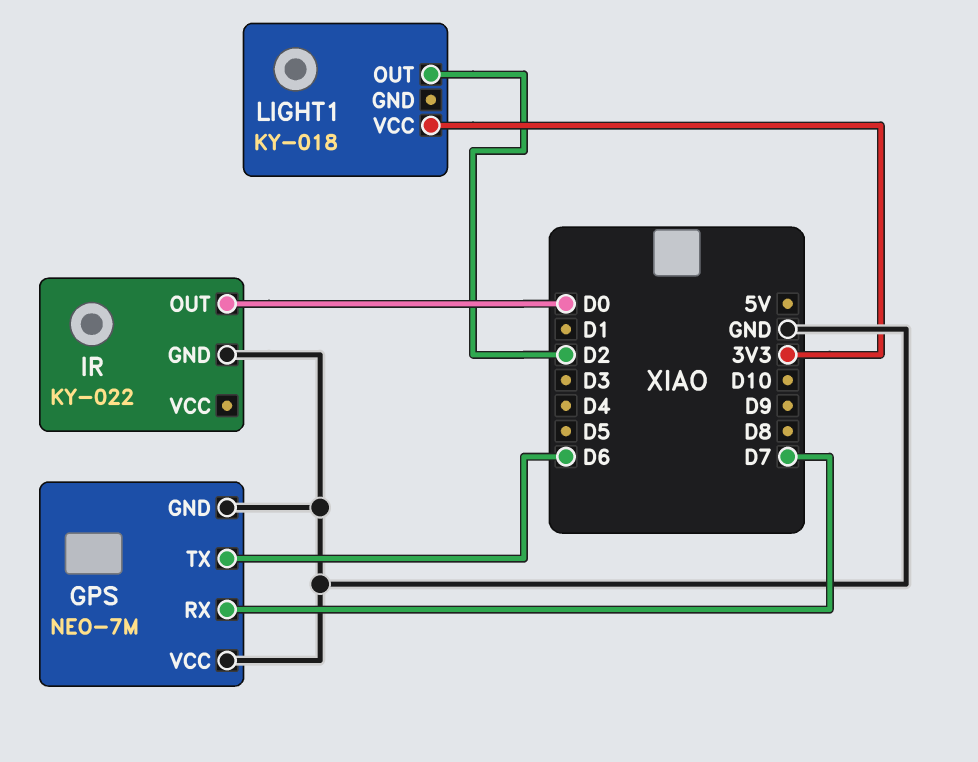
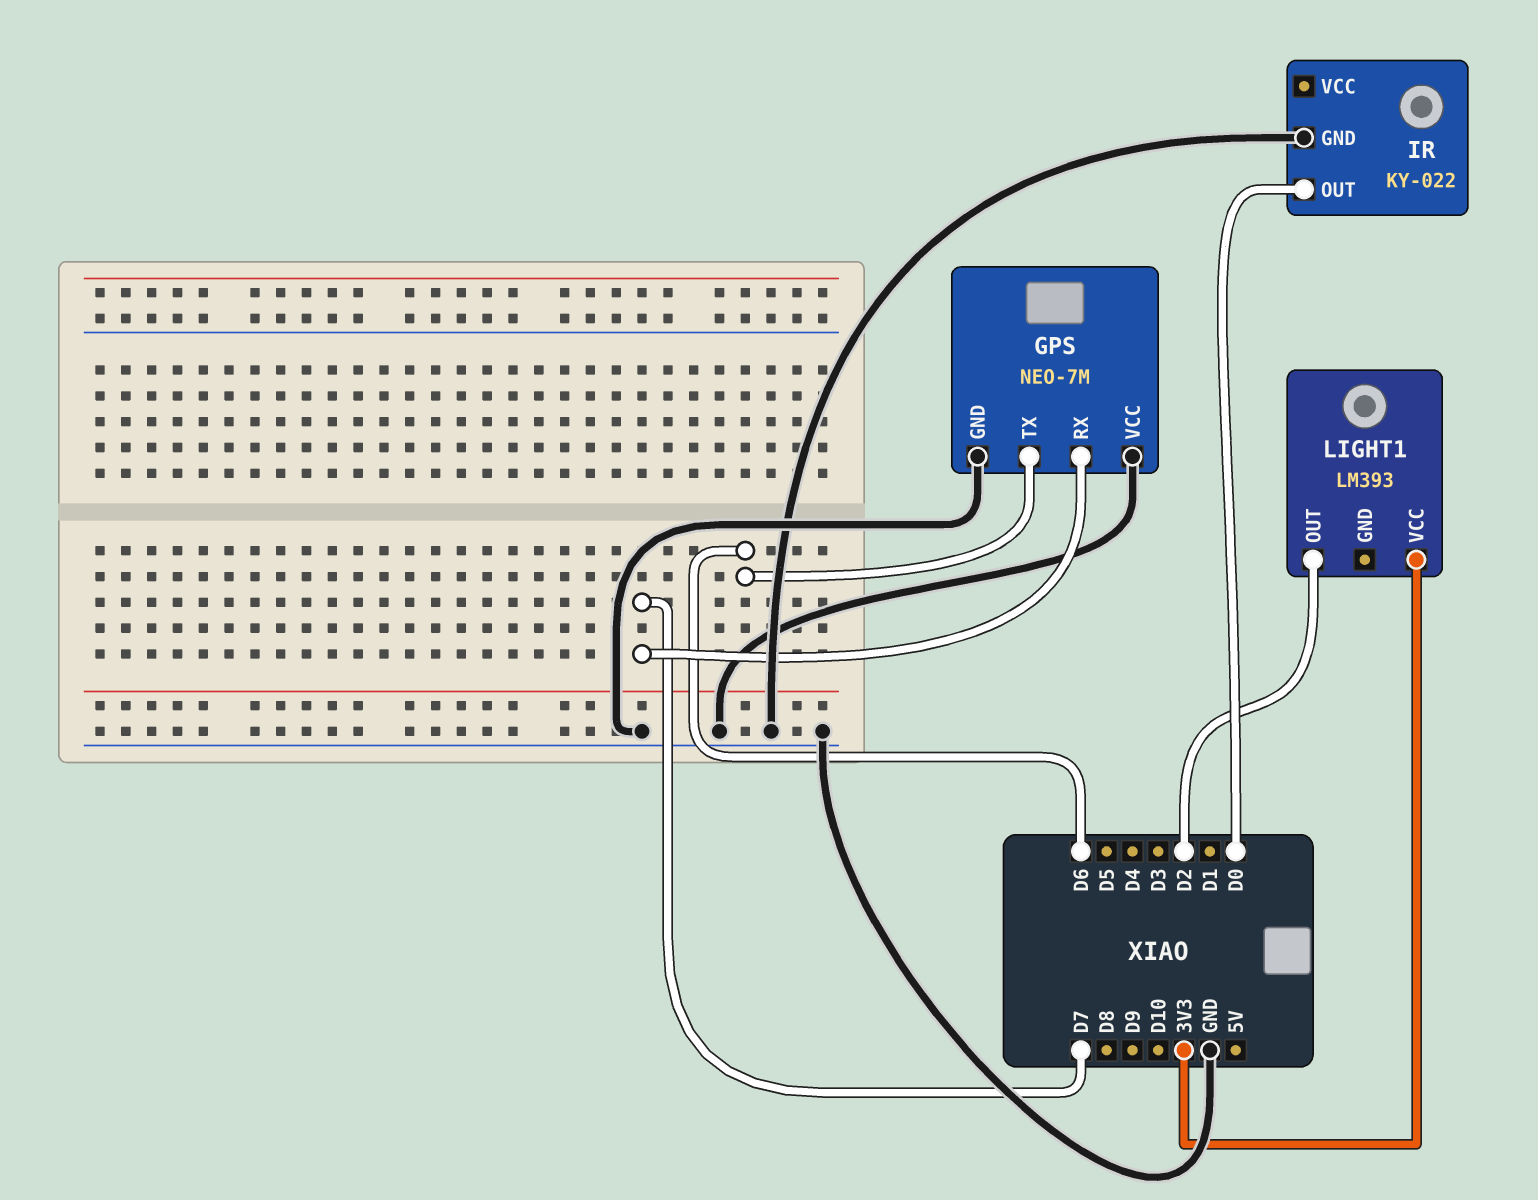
LIGHT1: KY-018 -> LM393

